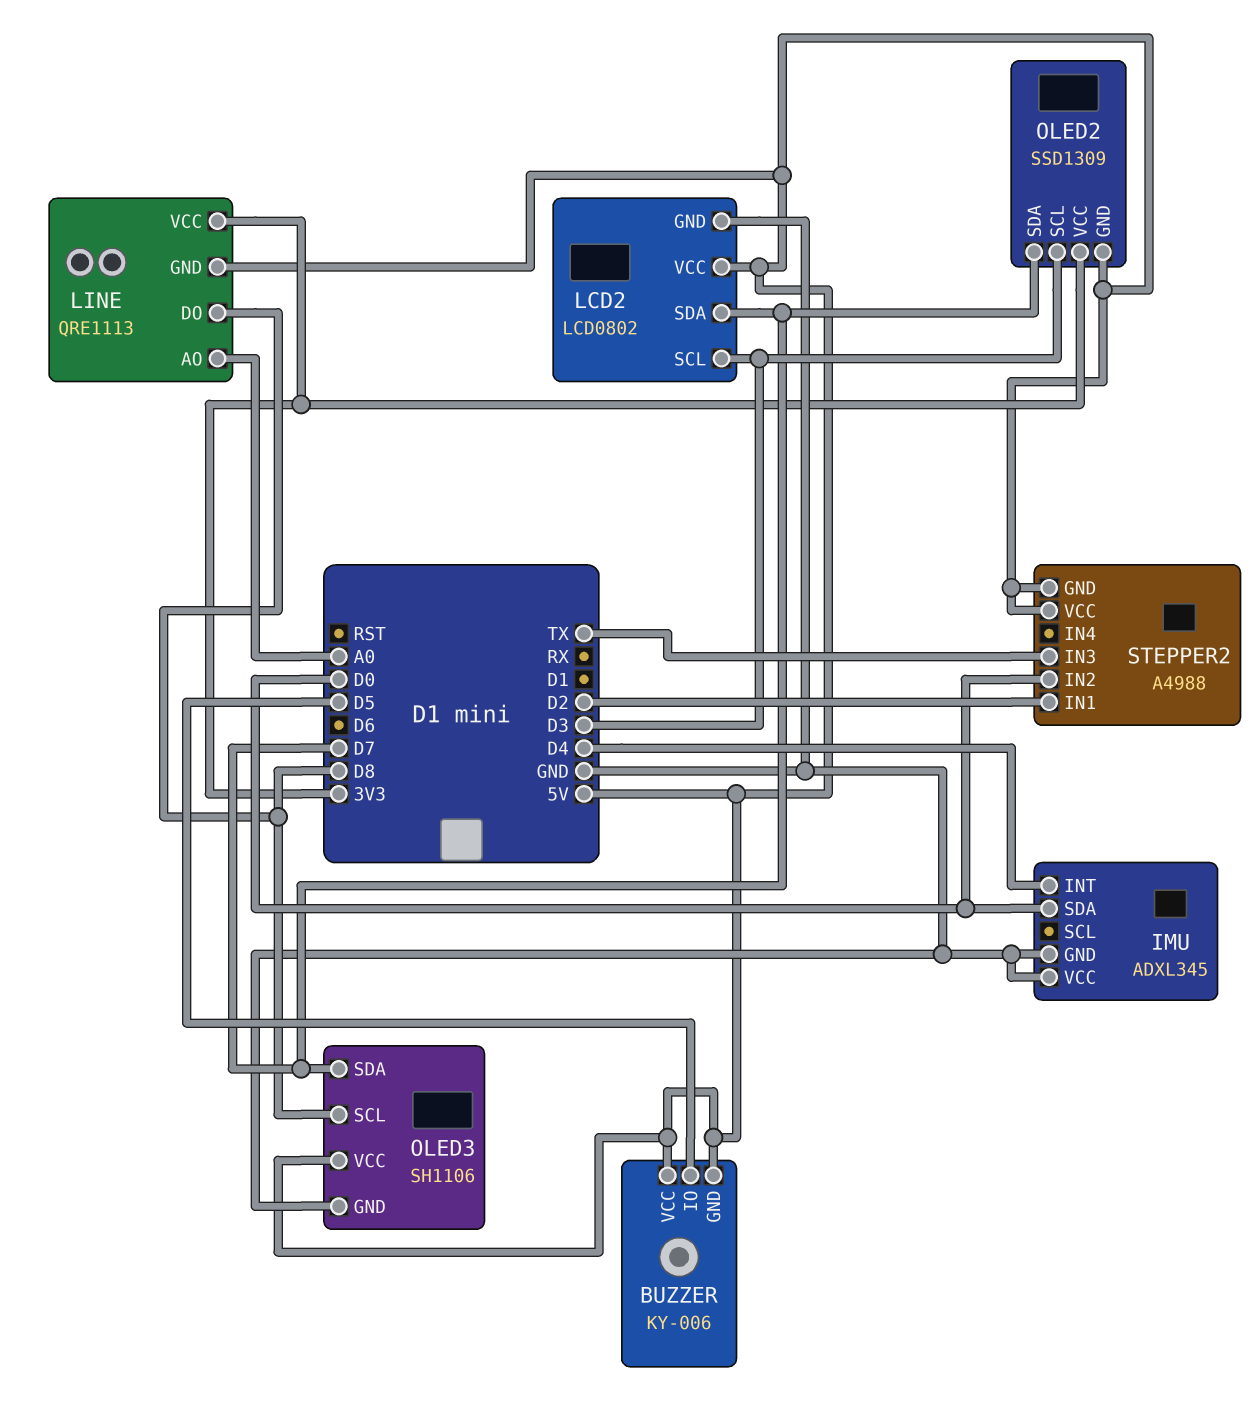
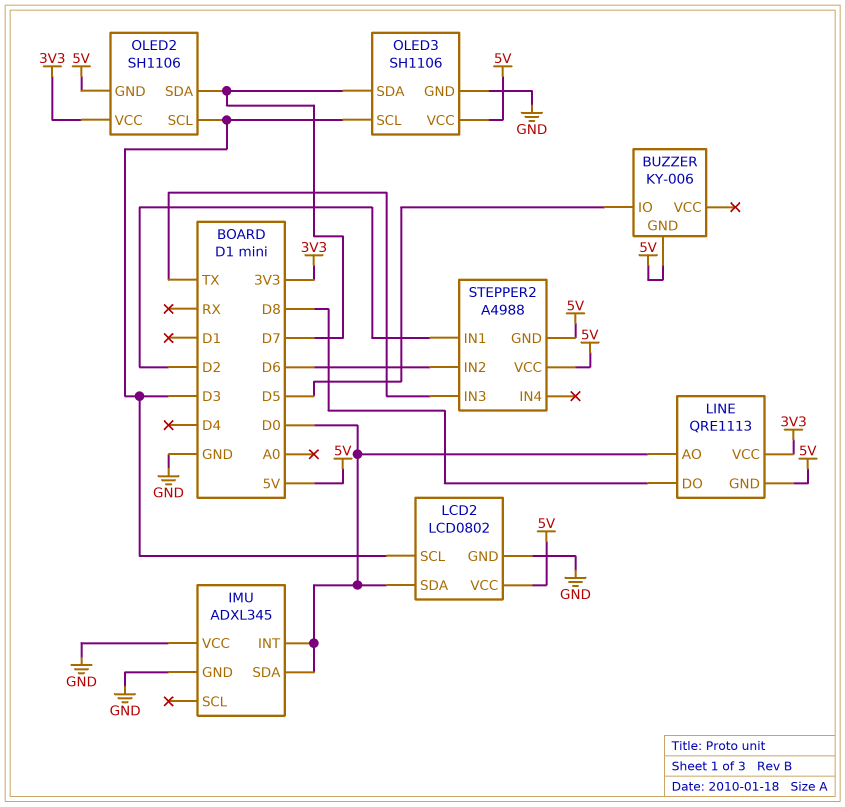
BUZZER pin VCC: 5V -> none
IMU pin INT: D4 -> D0
LCD2 pin SDA: D7 -> D0
LINE pin AO: A0 -> D0
OLED2: SSD1309 -> SH1106
OLED3 pin SCL: D8 -> D3
STEPPER2 pin IN2: D0 -> D6

